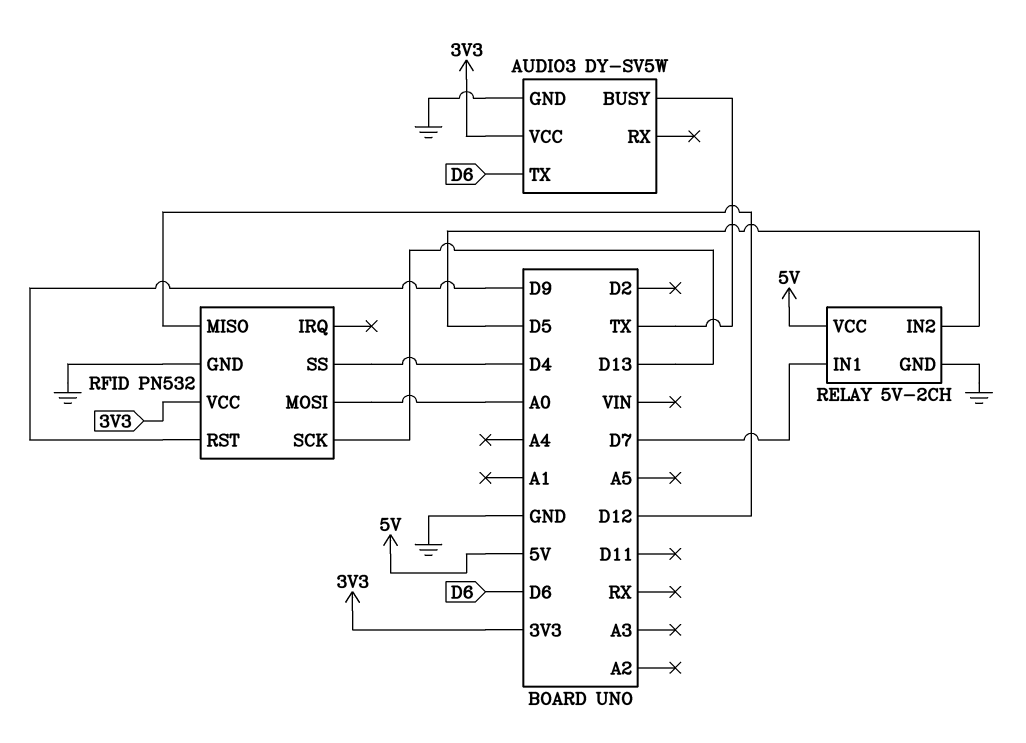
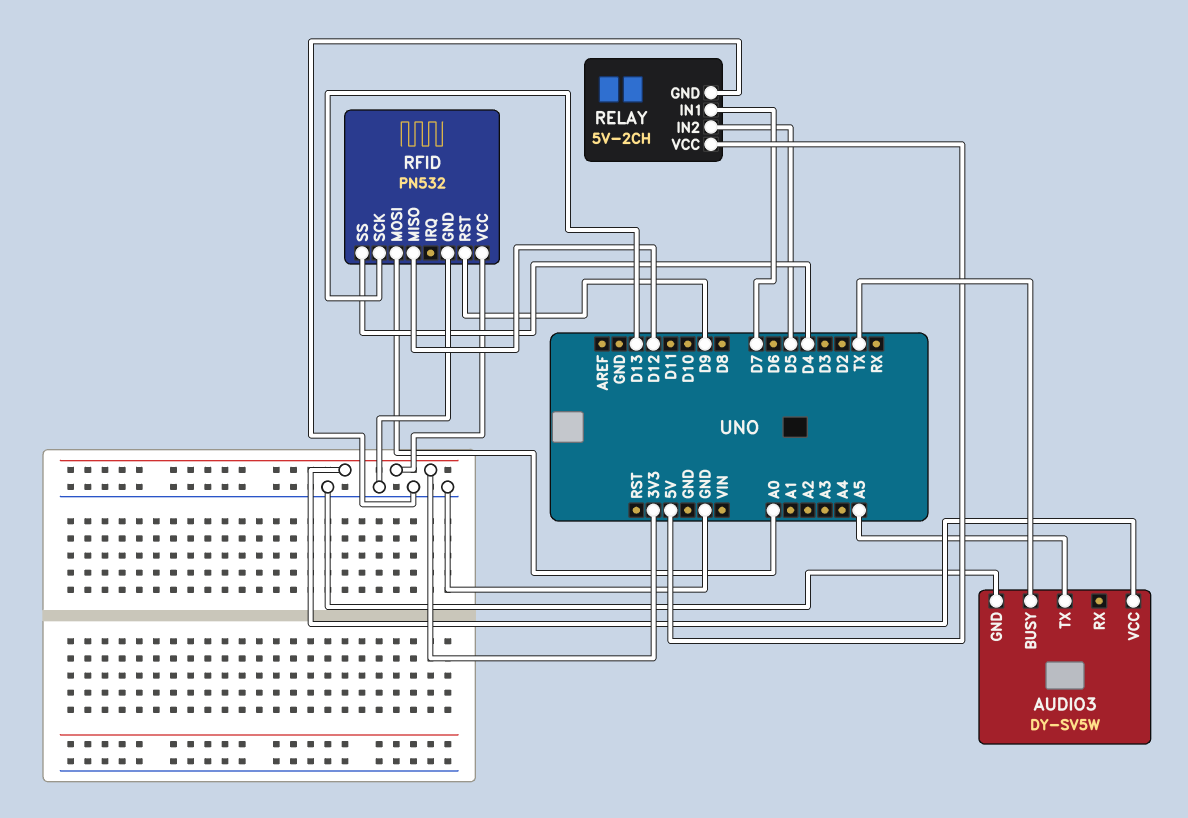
AUDIO3 pin TX: D6 -> A5

